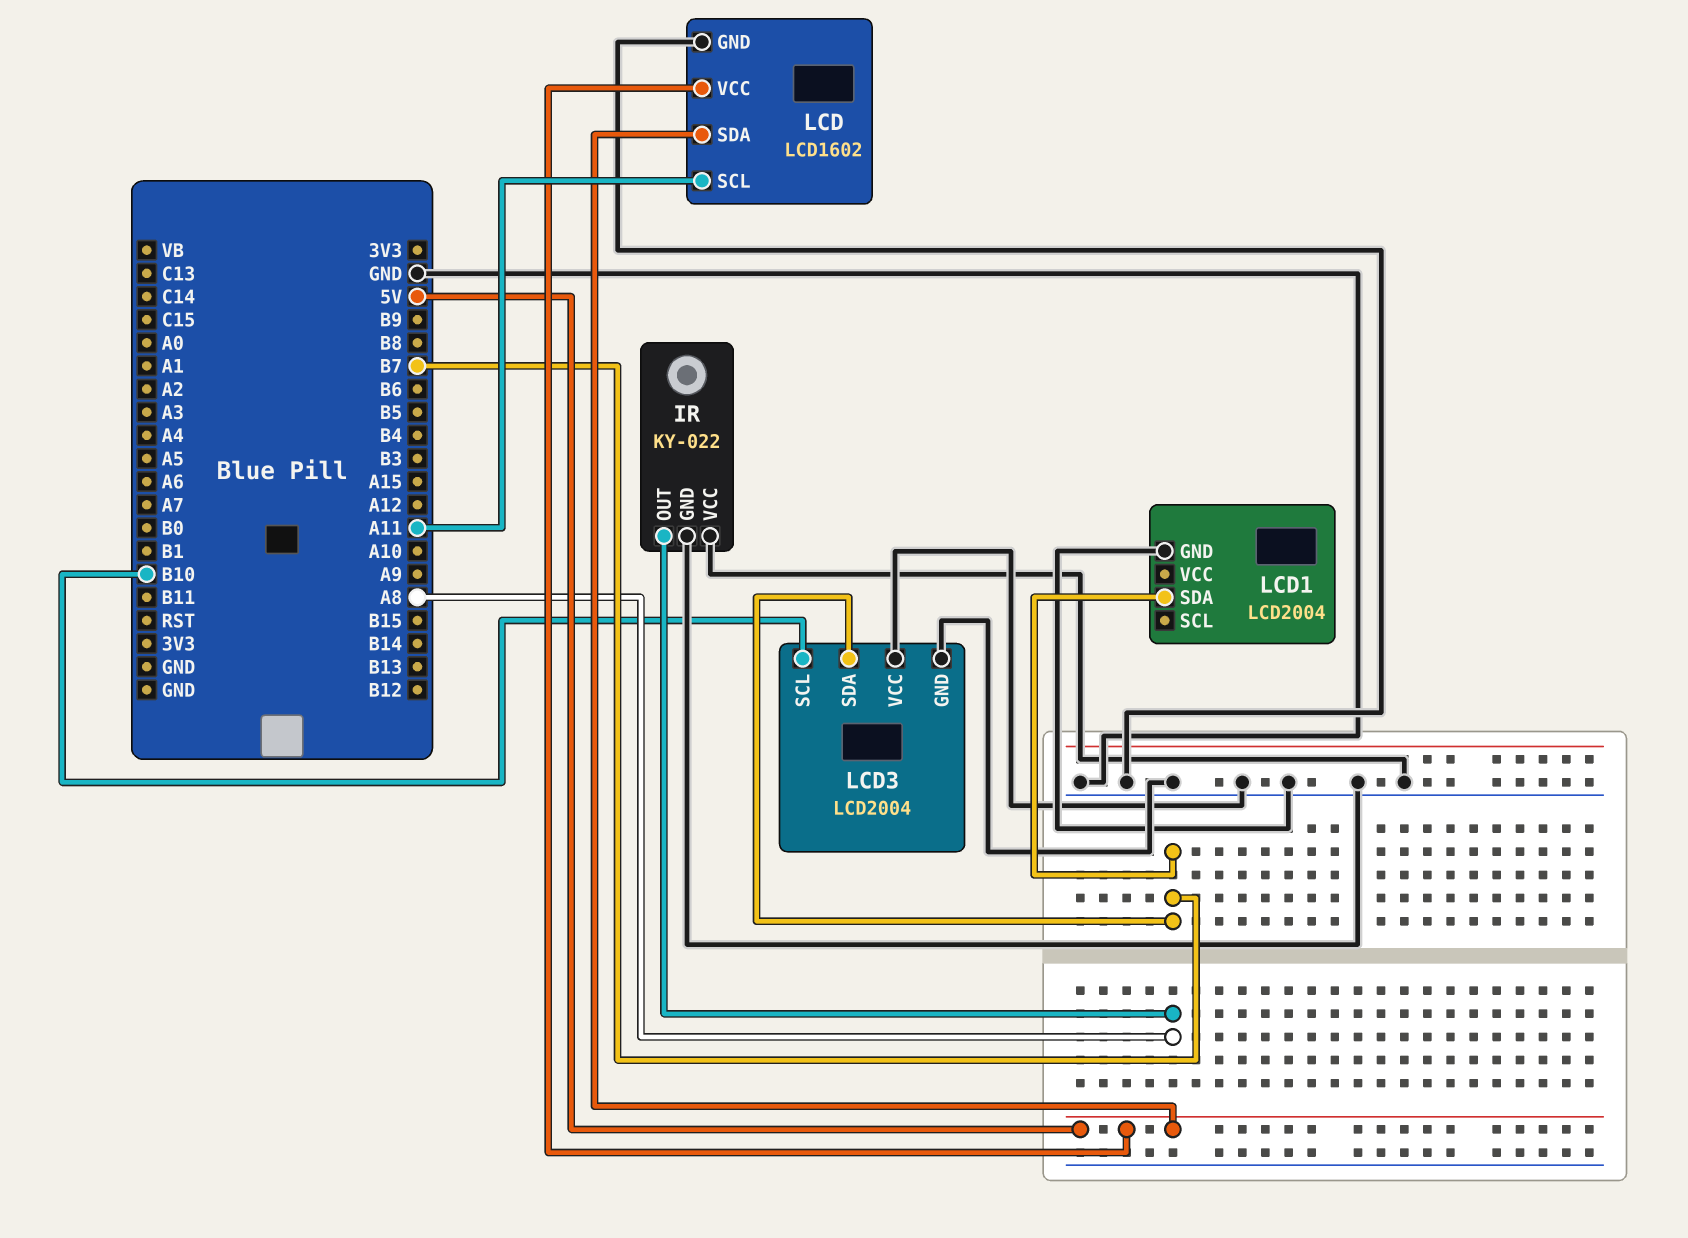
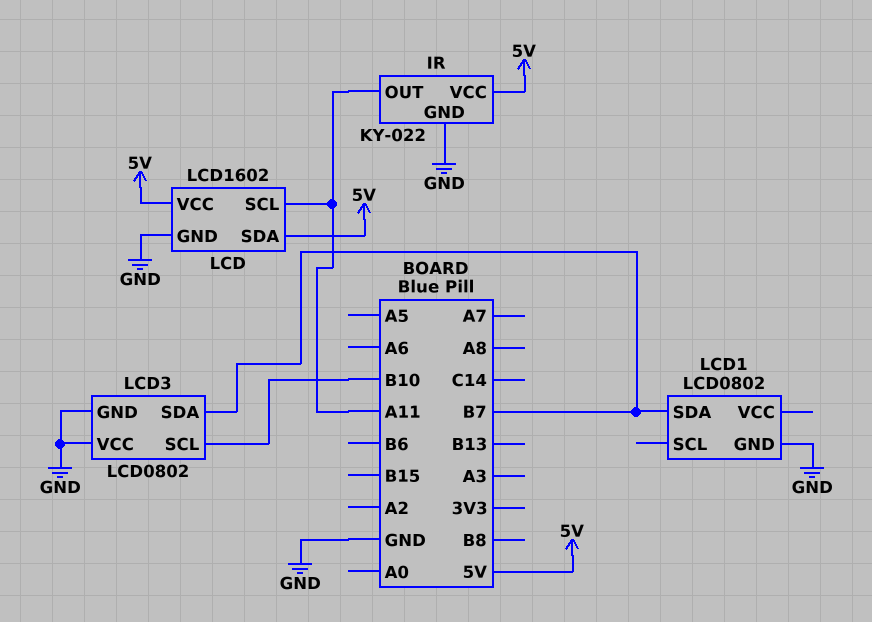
IR pin OUT: A8 -> A11
IR pin VCC: GND -> 5V
LCD1: LCD2004 -> LCD0802
LCD3: LCD2004 -> LCD0802

